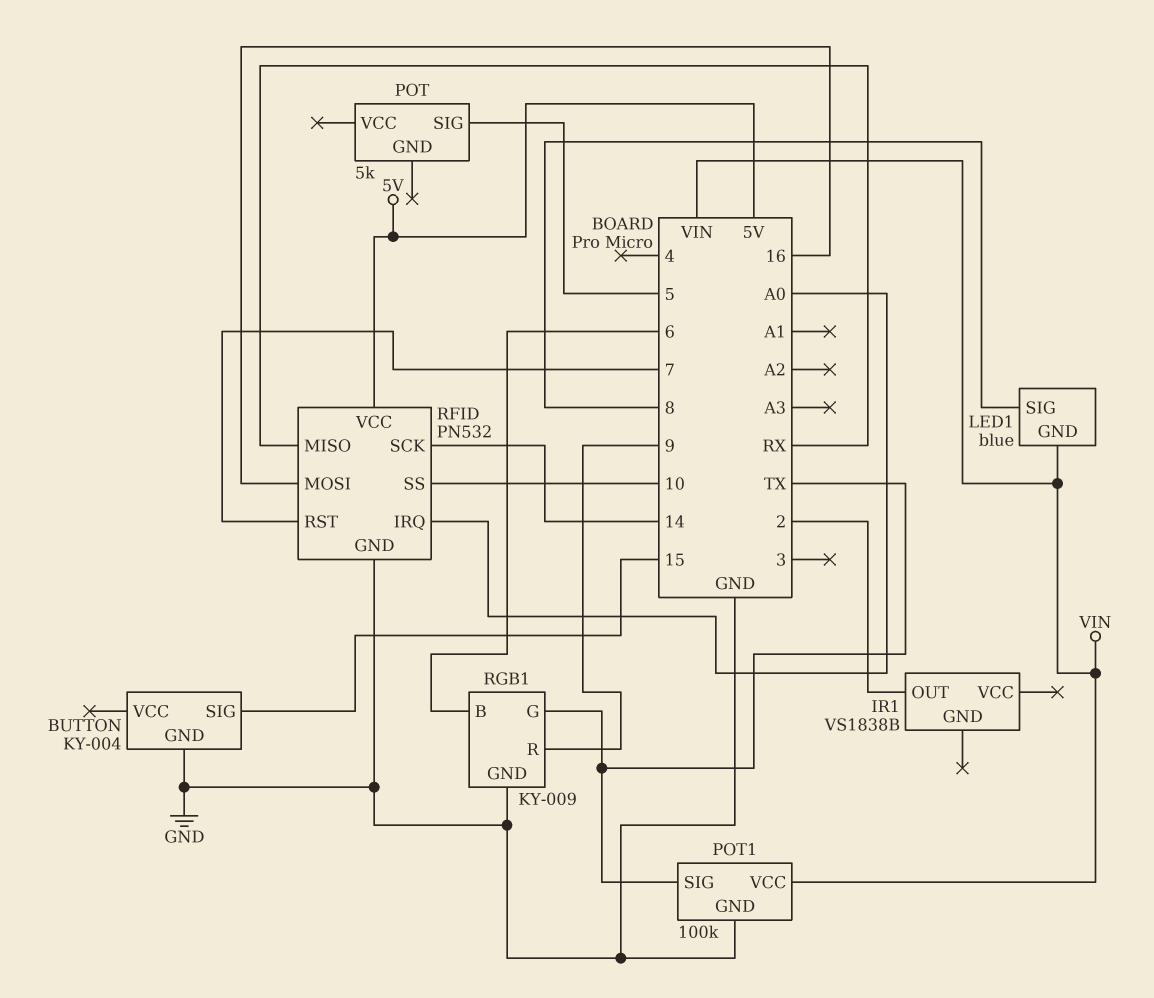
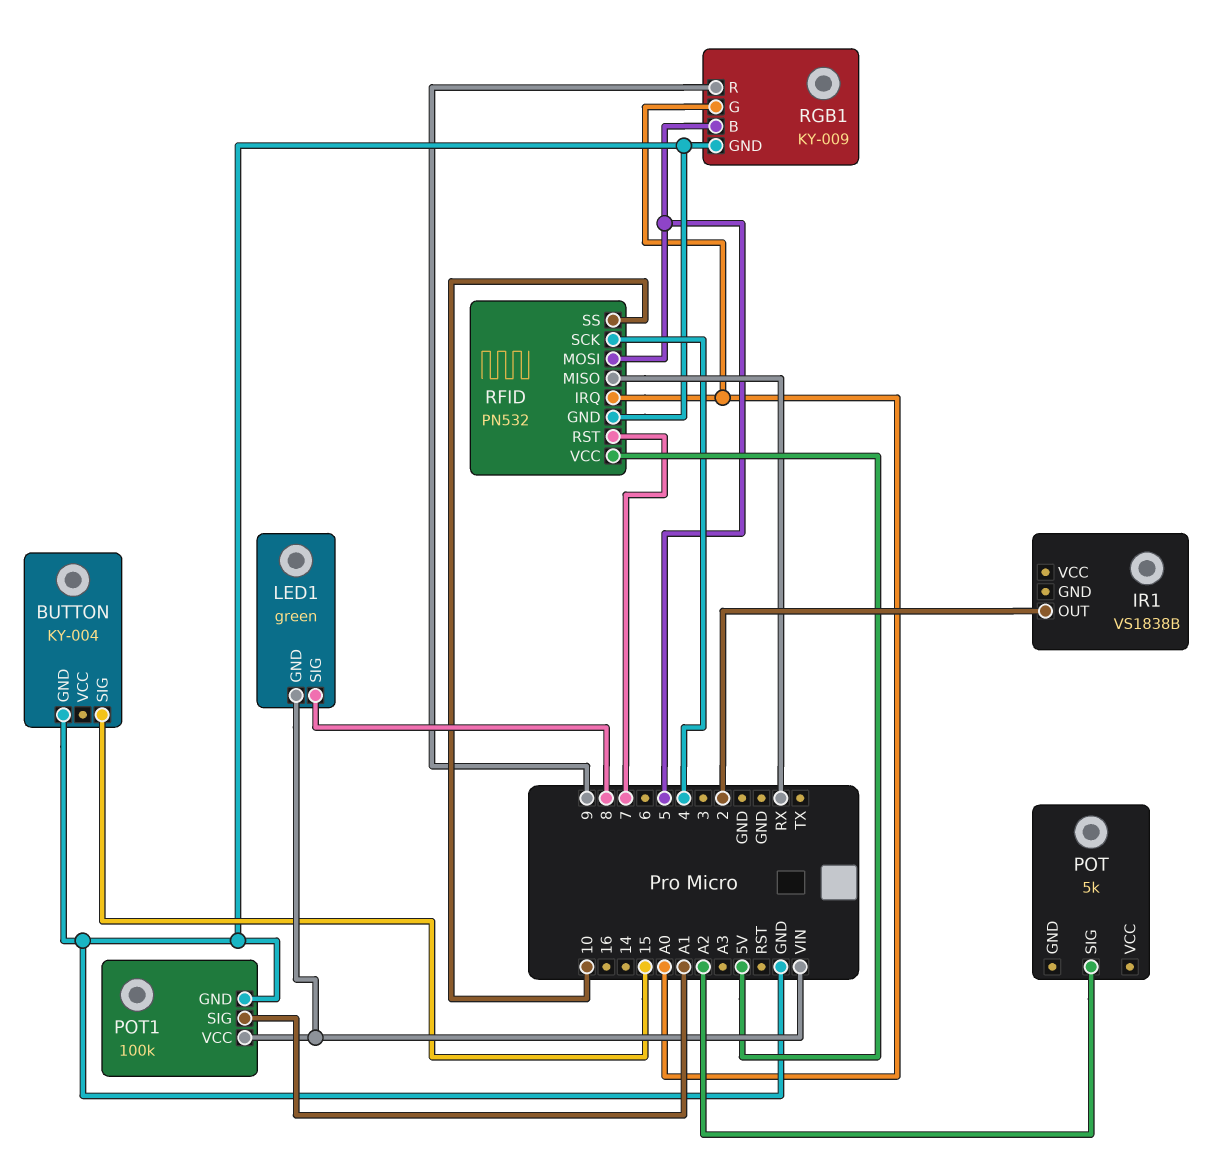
LED1: blue -> green
POT pin SIG: 5 -> A2
POT1 pin SIG: TX -> A1
RFID pin MOSI: 16 -> 5
RFID pin SCK: 14 -> 4
RGB1 pin B: 6 -> 5
RGB1 pin G: TX -> A0

